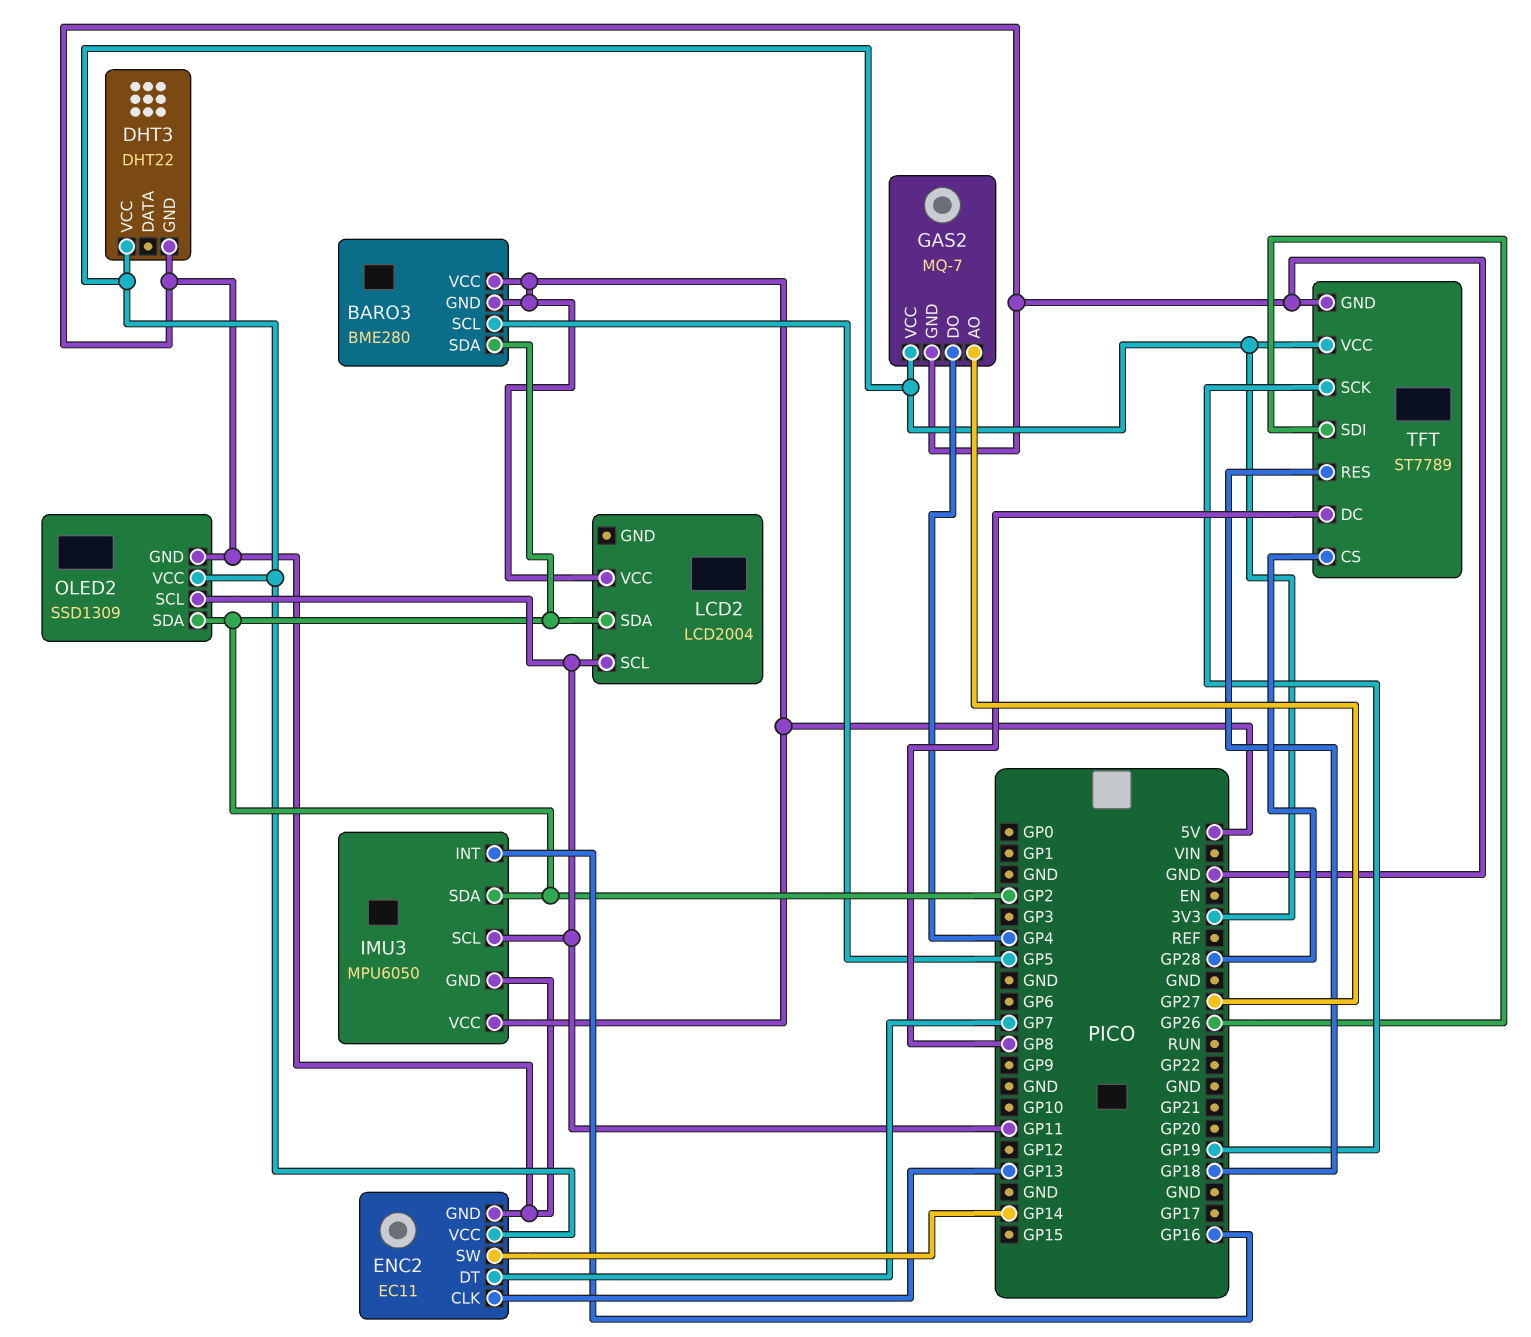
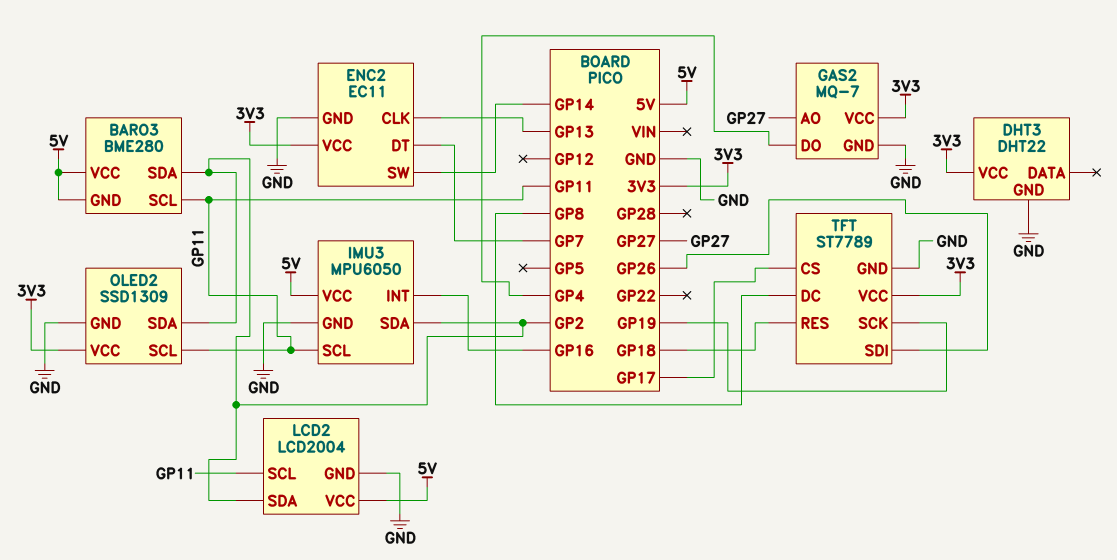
BARO3 pin SCL: GP5 -> GP11
LCD2 pin GND: none -> GND
TFT pin CS: GP28 -> GP17

